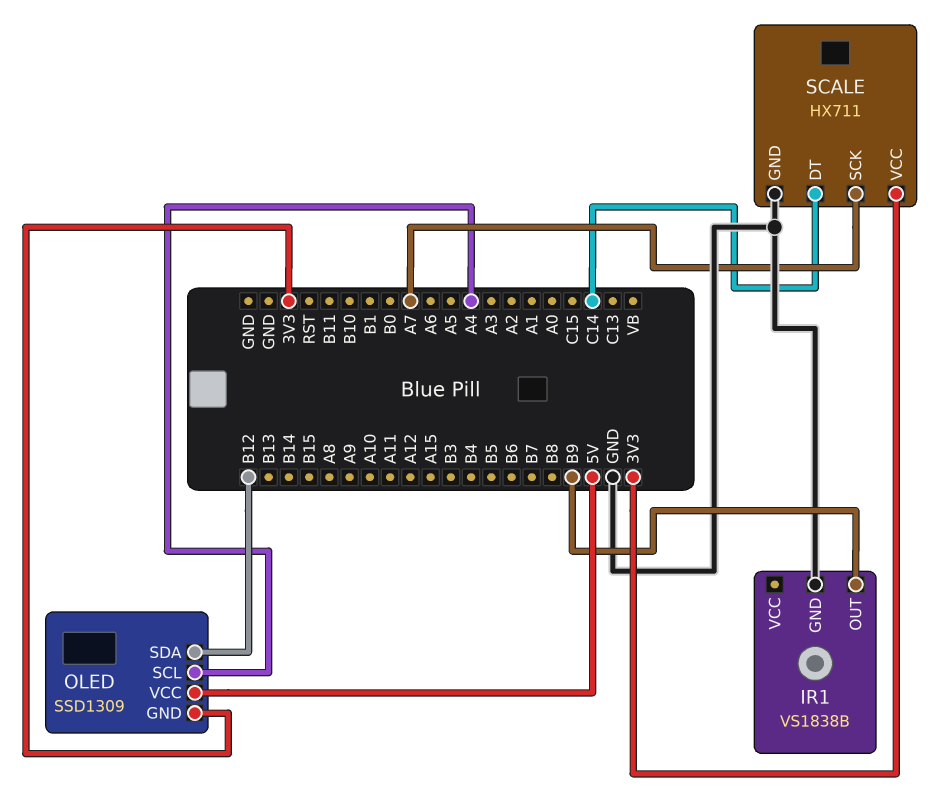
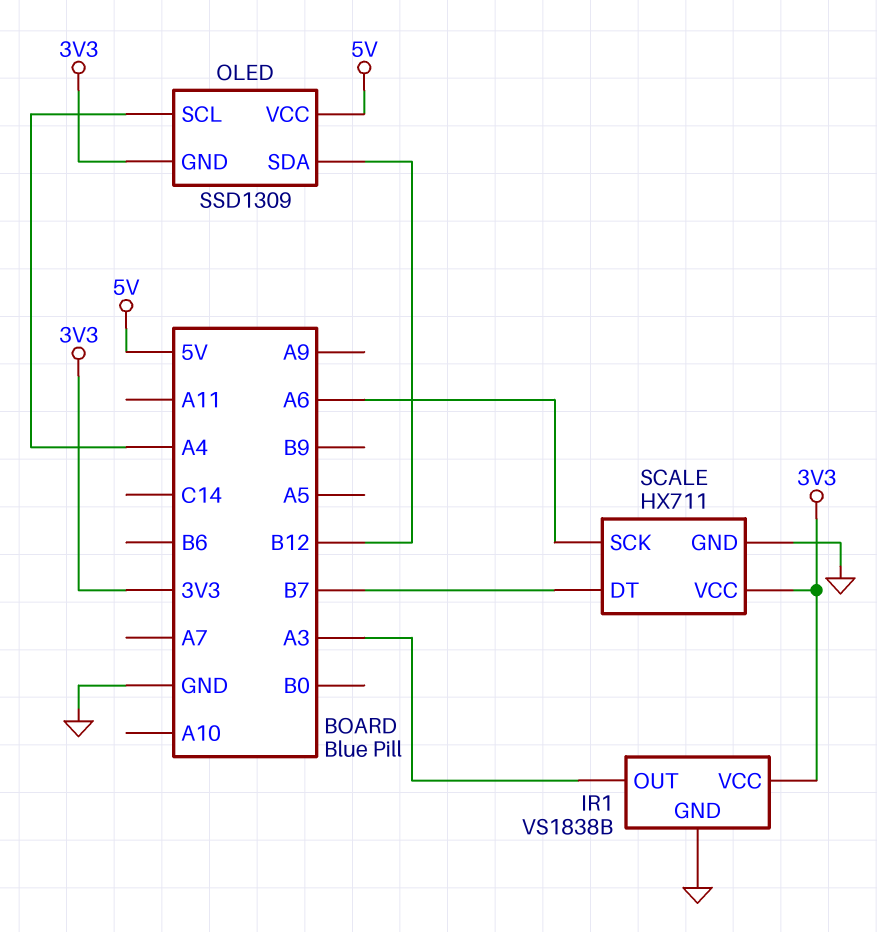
IR1 pin OUT: B9 -> A3
IR1 pin VCC: none -> 3V3
SCALE pin DT: C14 -> B7
SCALE pin SCK: A7 -> A6

